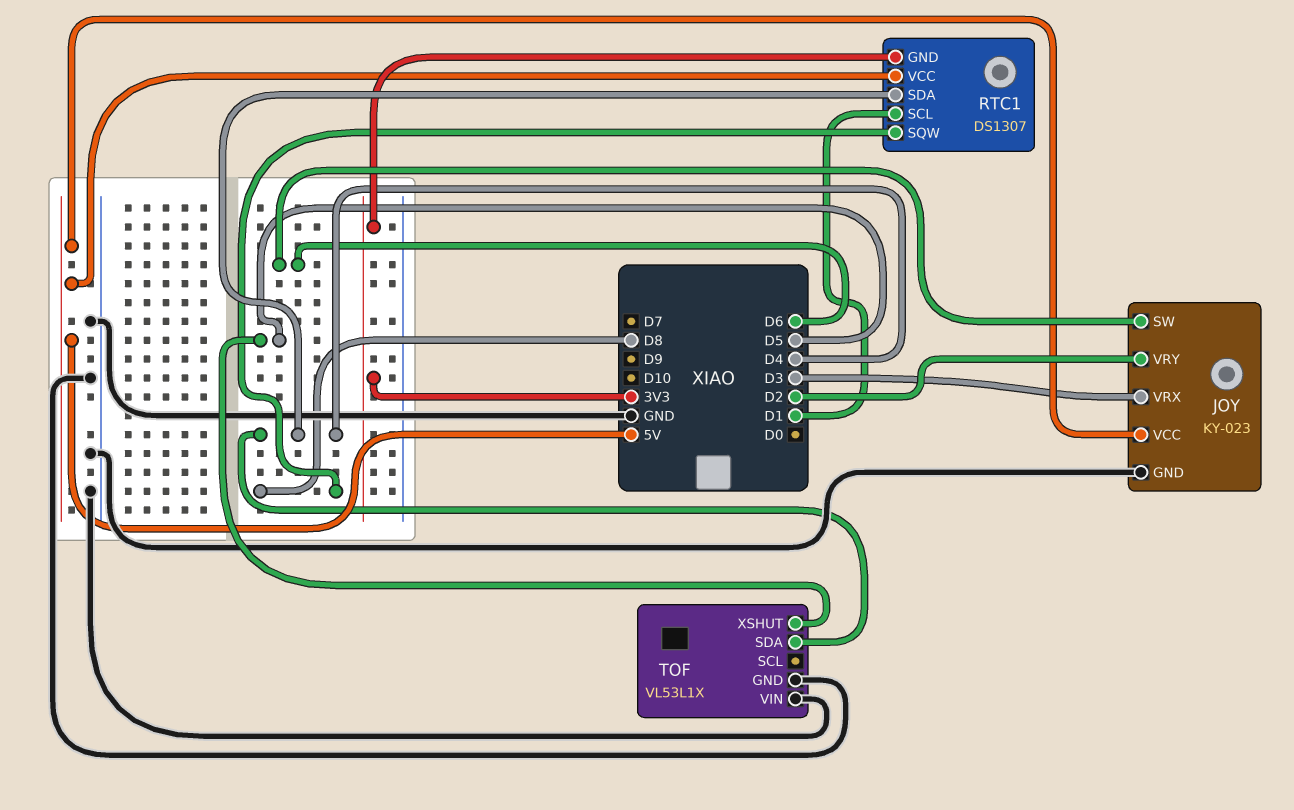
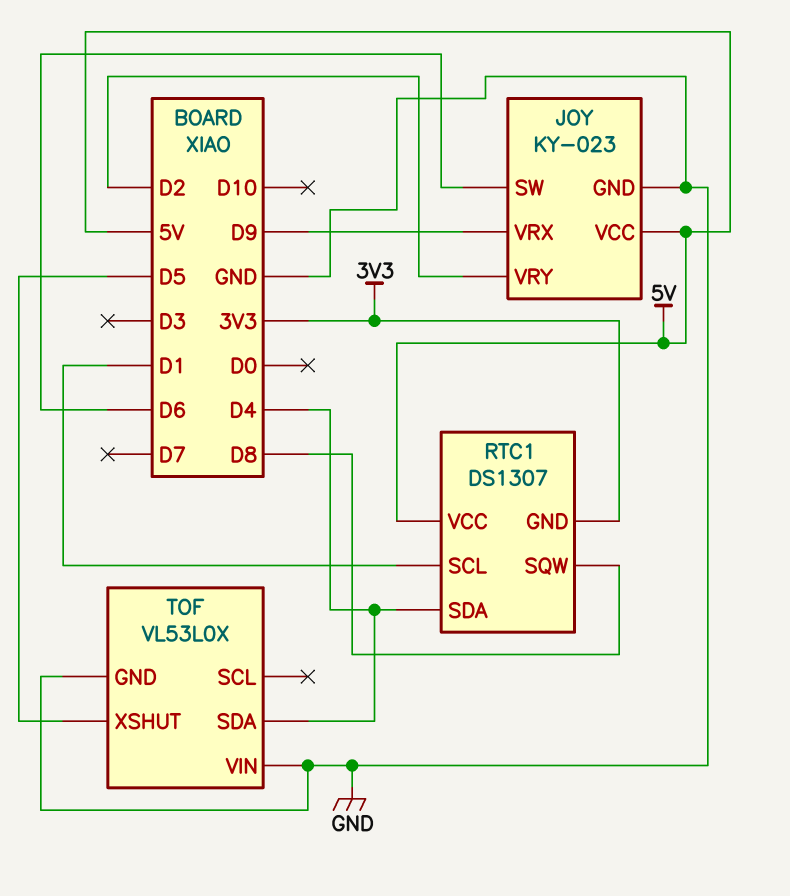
JOY pin VRX: D3 -> D9
TOF: VL53L1X -> VL53L0X

